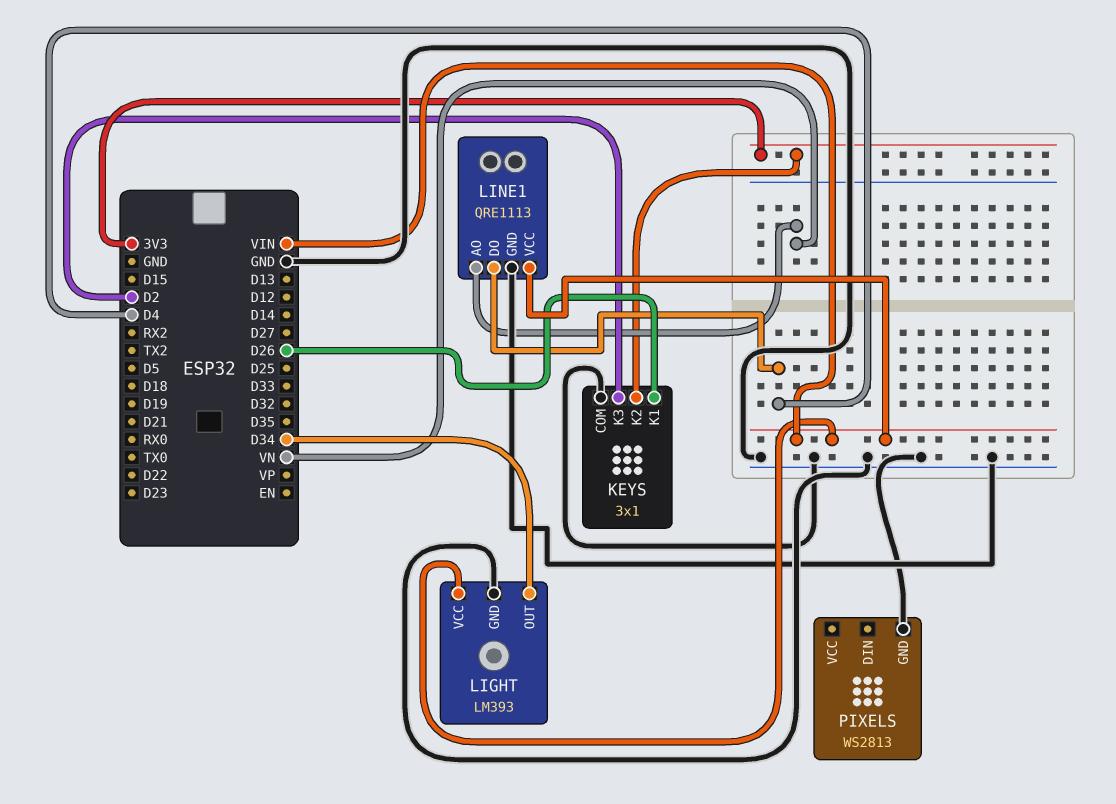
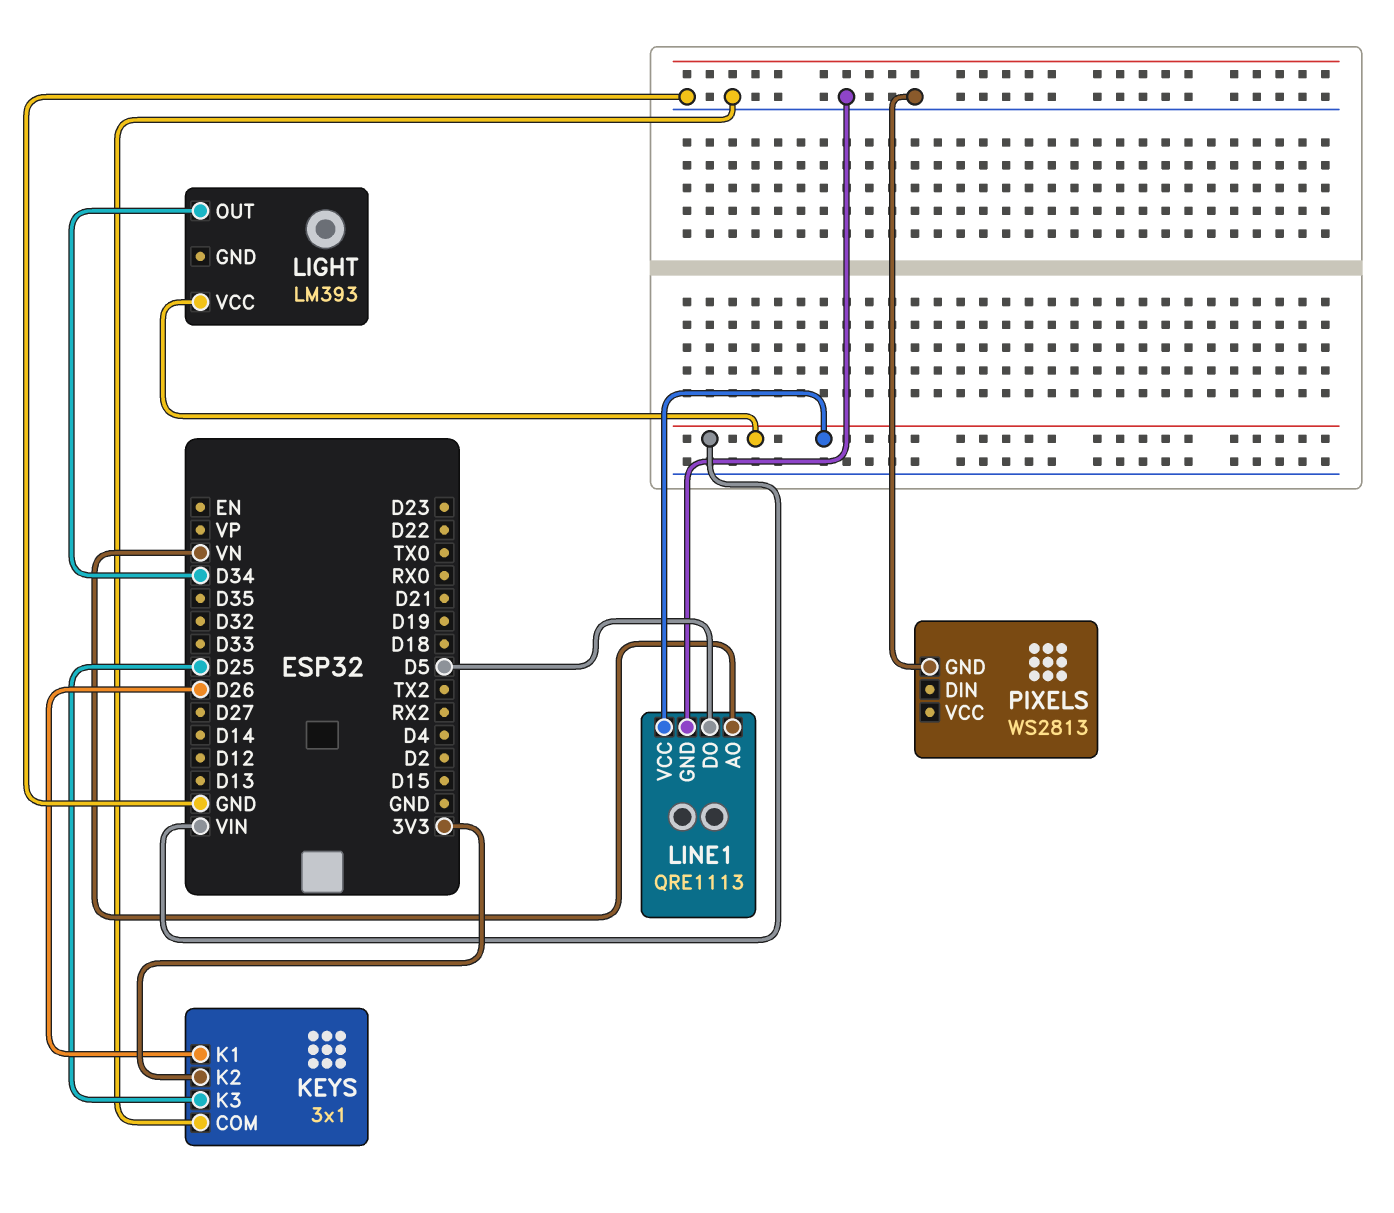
KEYS pin K3: D2 -> D25
LIGHT pin GND: GND -> none
LINE1 pin DO: D4 -> D5

